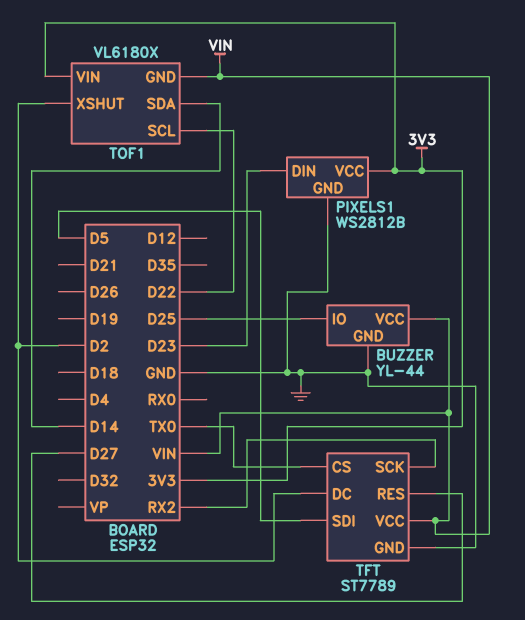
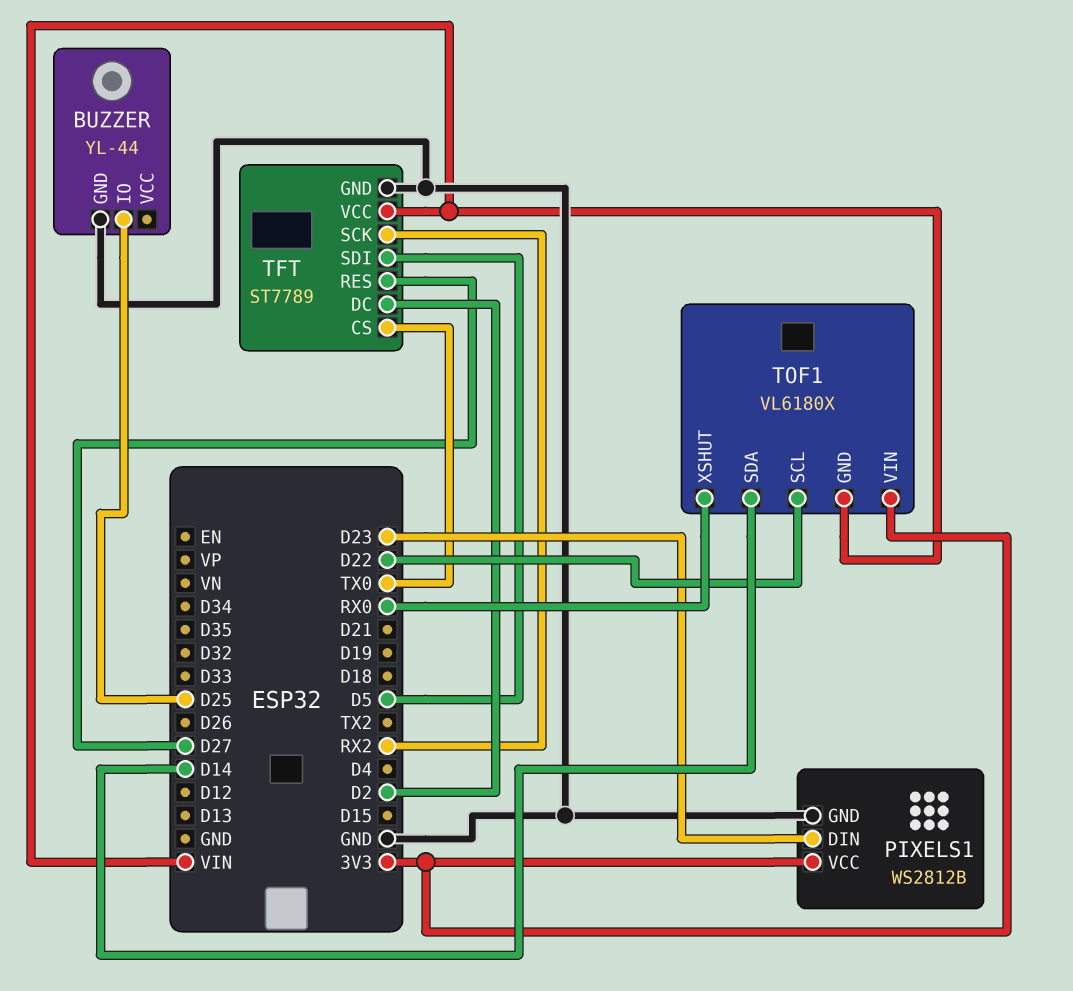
BUZZER pin VCC: VIN -> none
TOF1 pin XSHUT: D2 -> RX0

